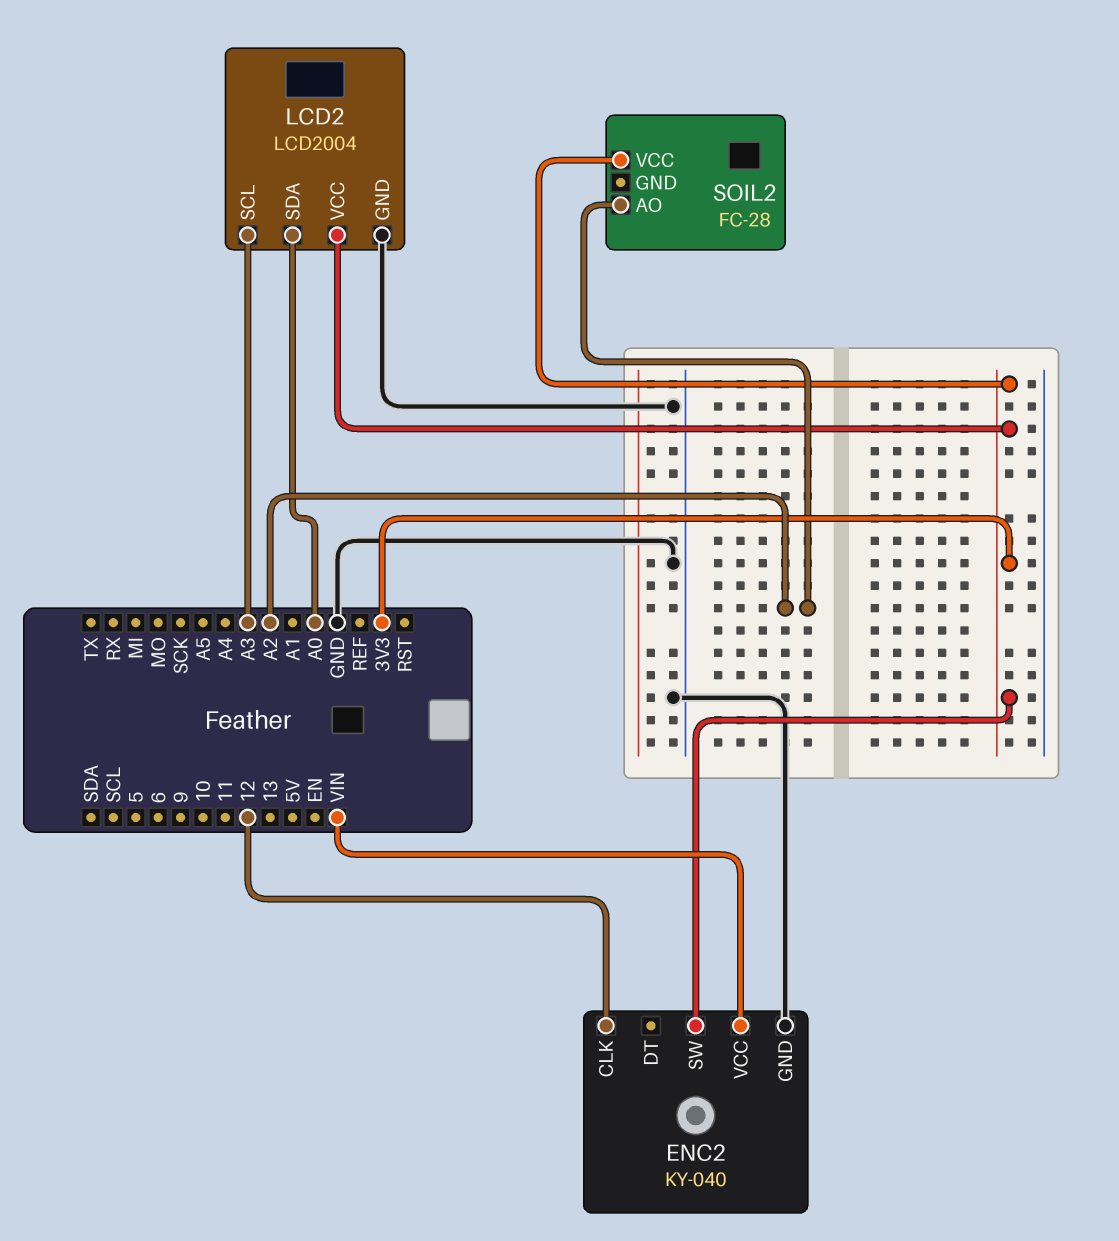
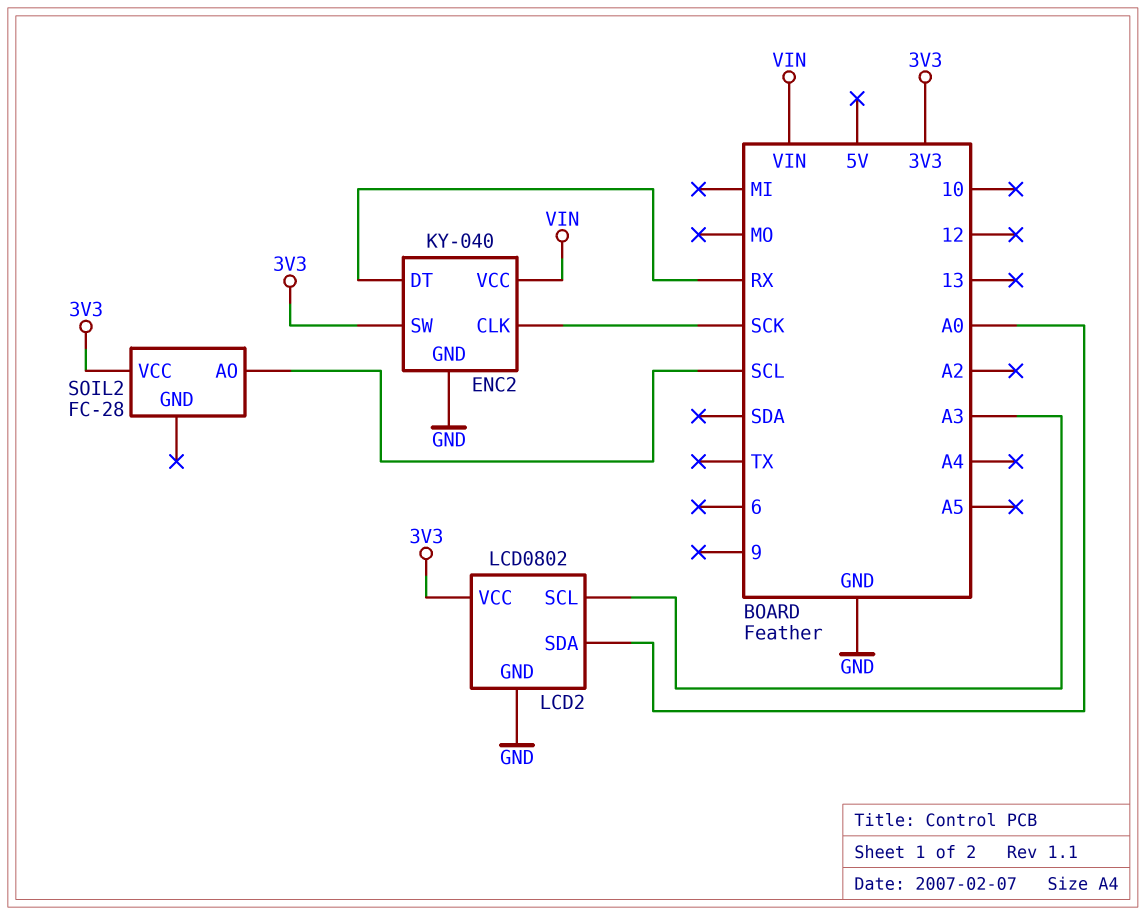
ENC2 pin CLK: 12 -> SCK
ENC2 pin DT: none -> RX
LCD2: LCD2004 -> LCD0802
SOIL2 pin AO: A2 -> SCL

